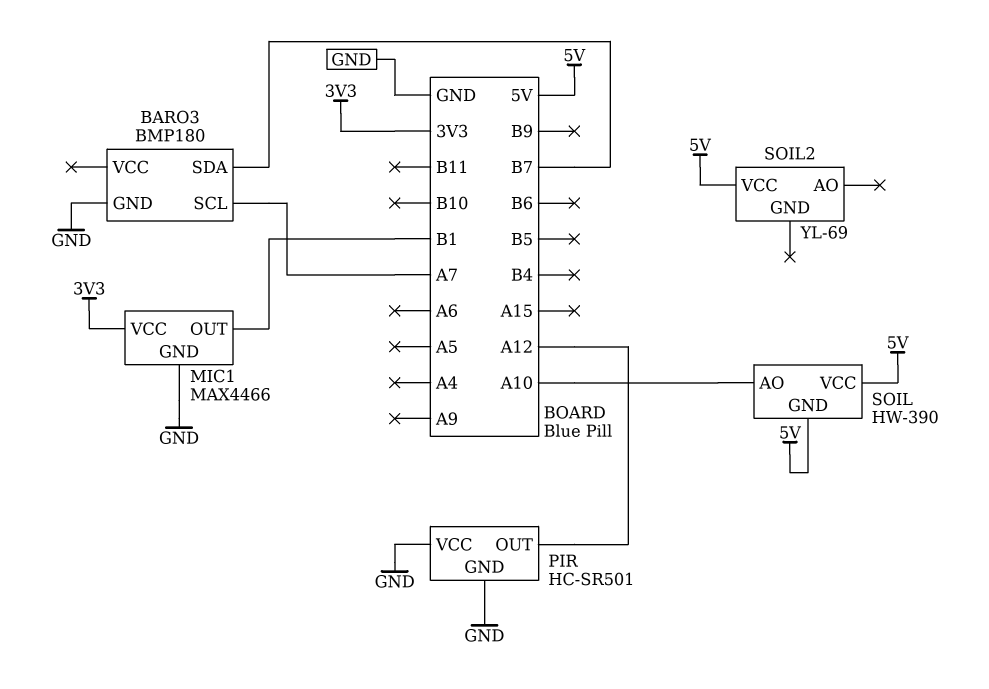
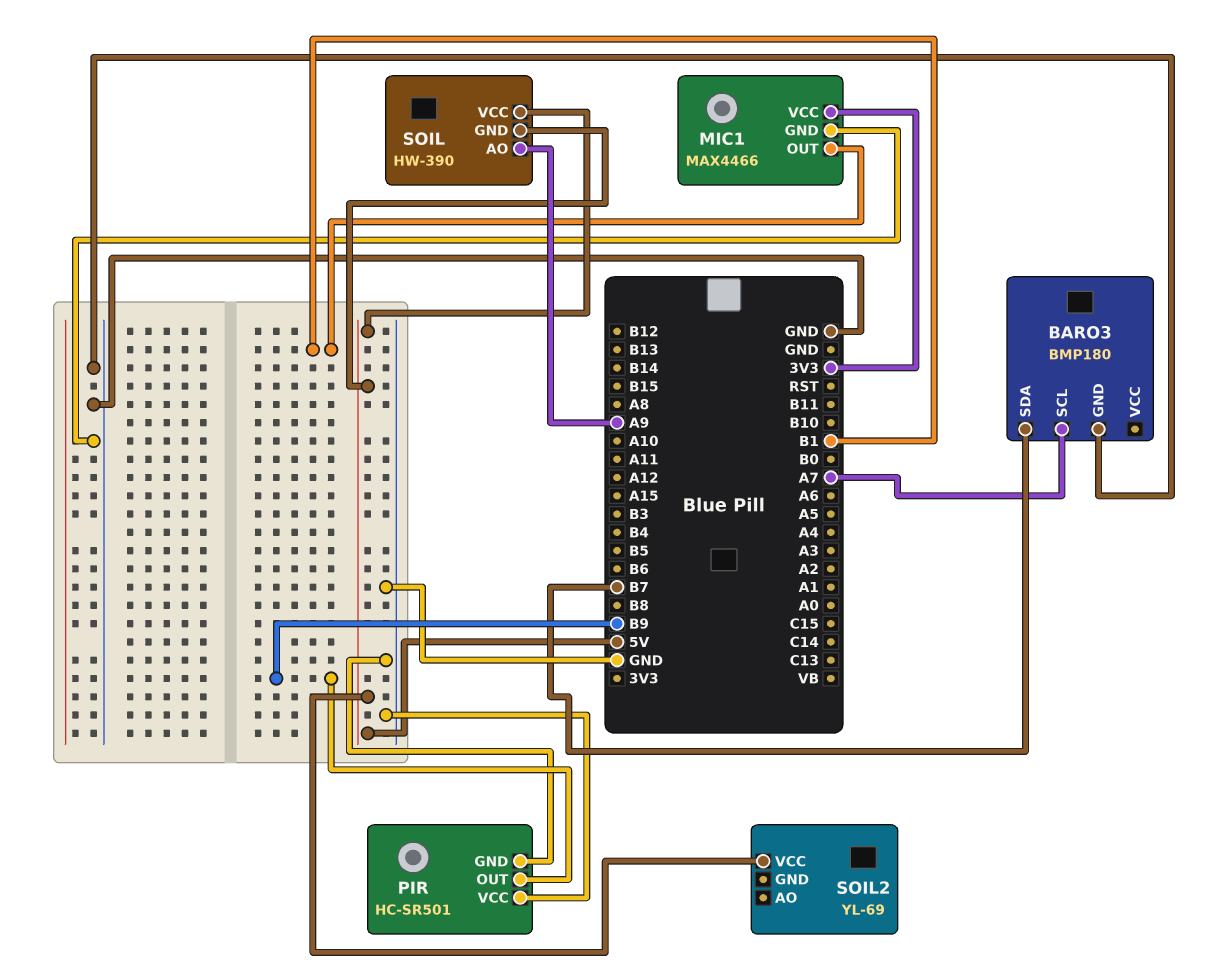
PIR pin OUT: A12 -> B9
SOIL pin AO: A10 -> A9

